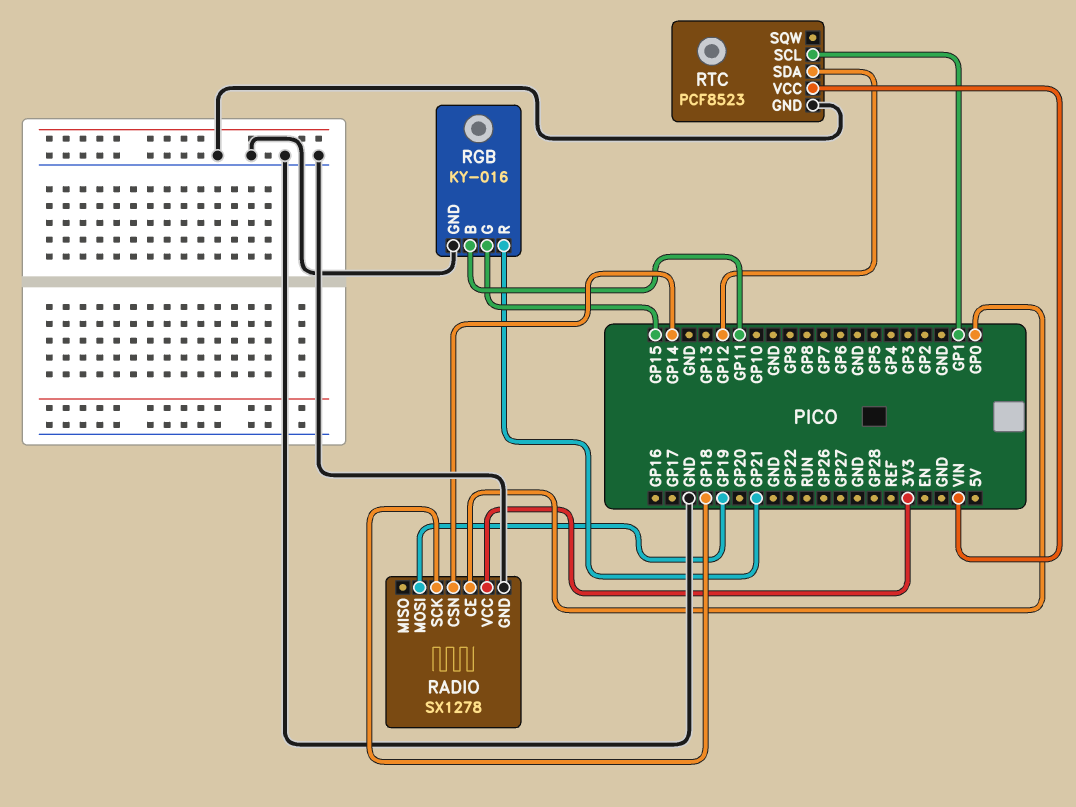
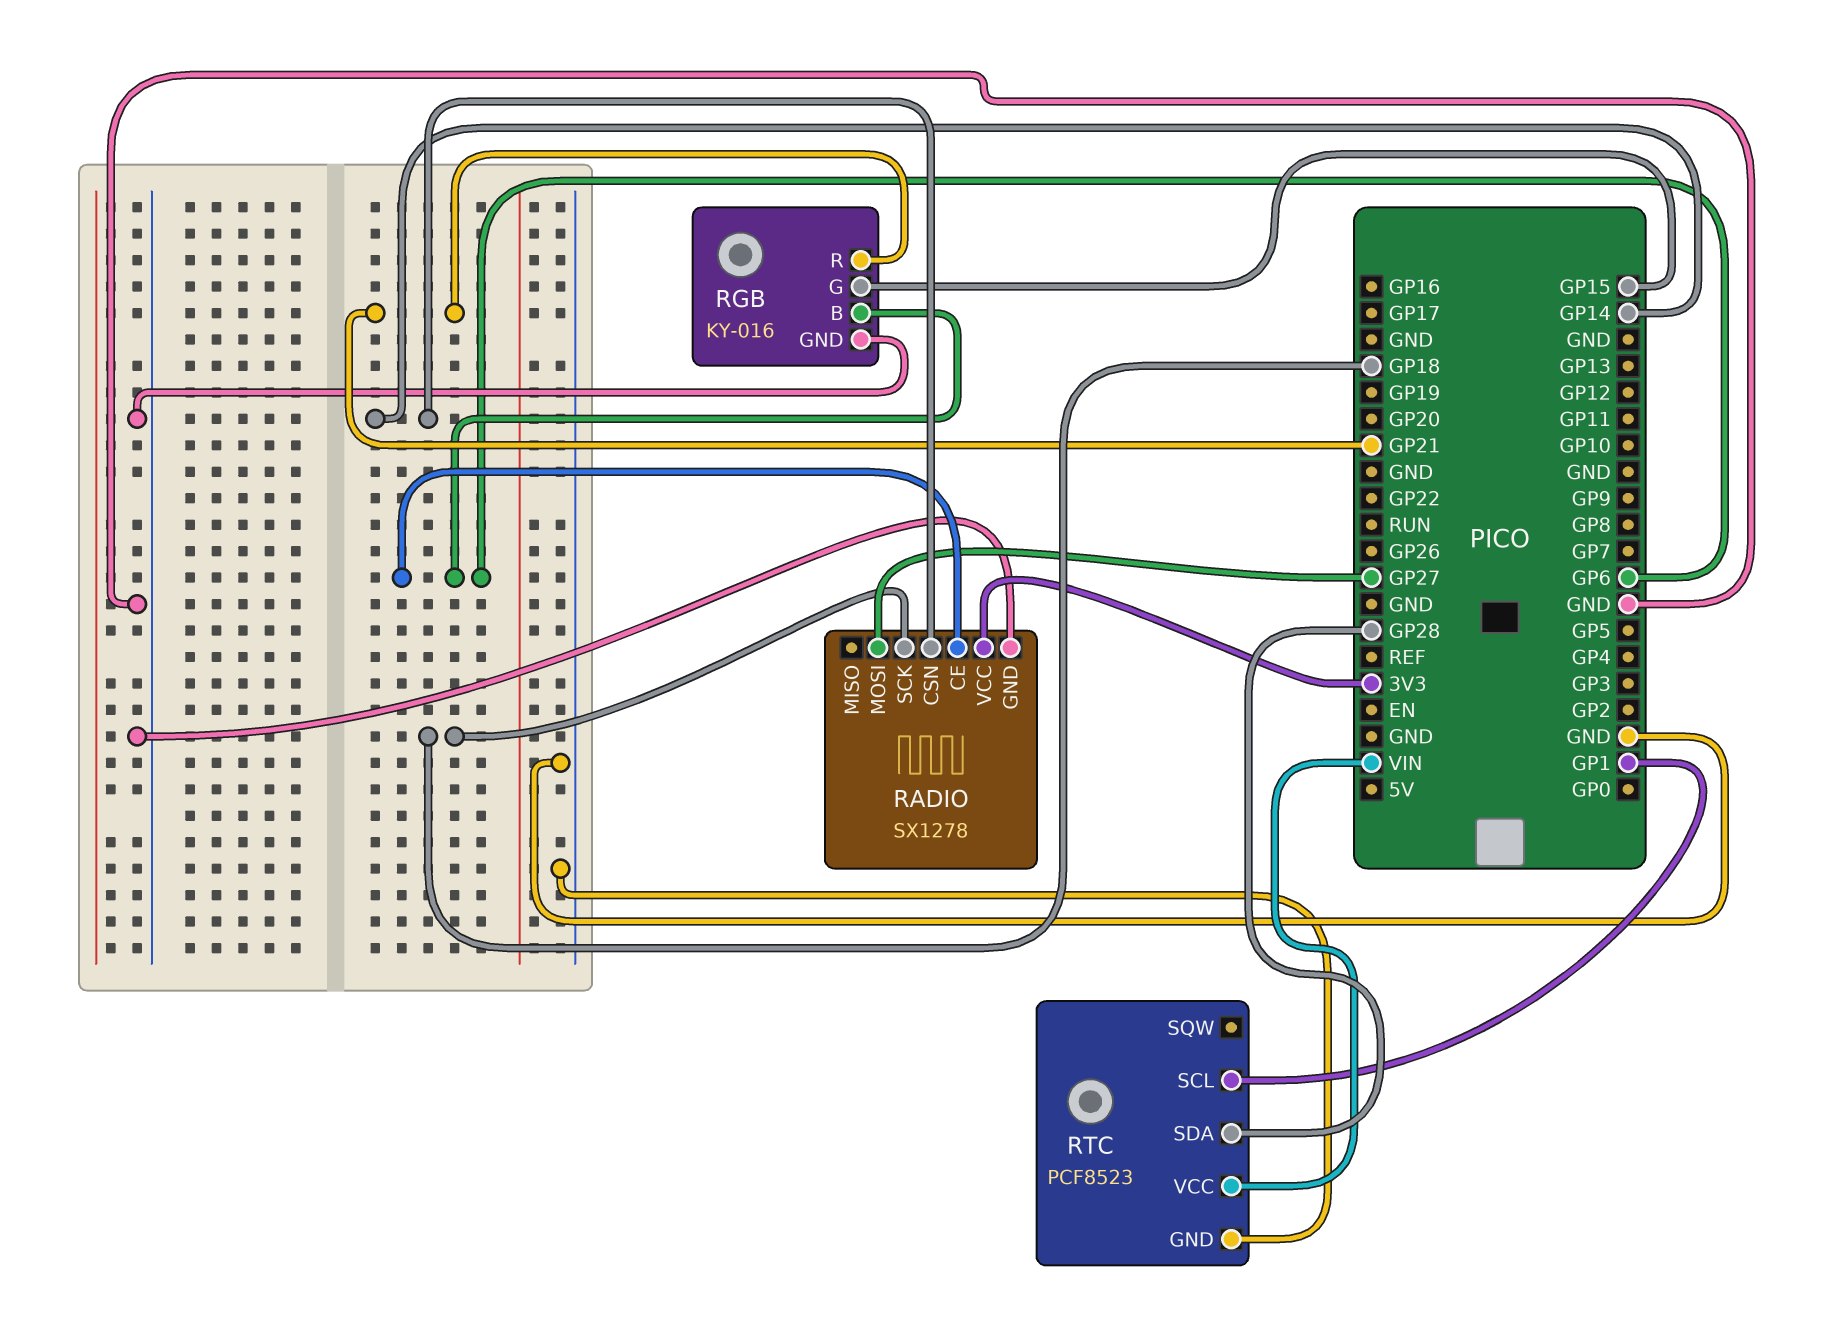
RADIO pin CE: GP0 -> GP6
RADIO pin MOSI: GP19 -> GP27
RGB pin B: GP11 -> GP6
RTC pin SDA: GP12 -> GP28

